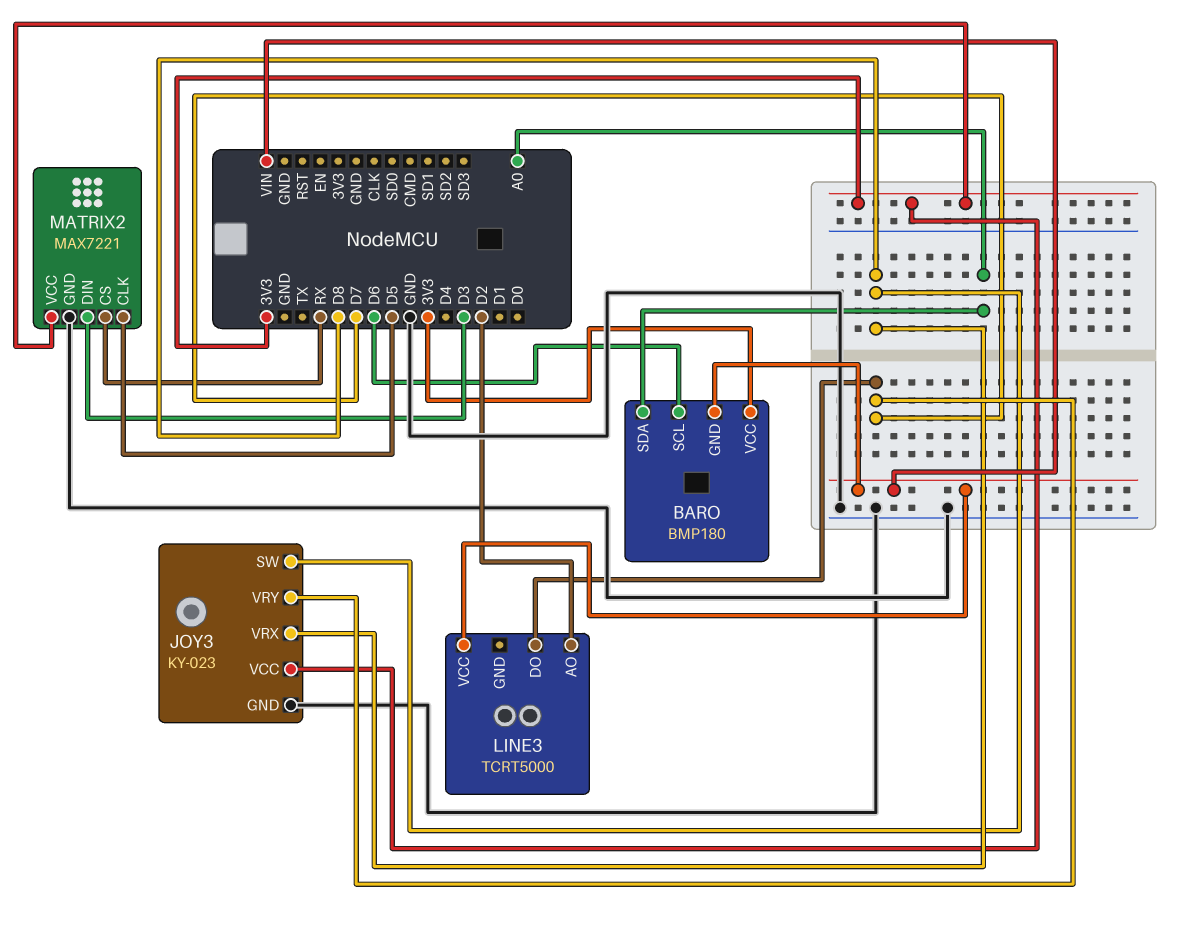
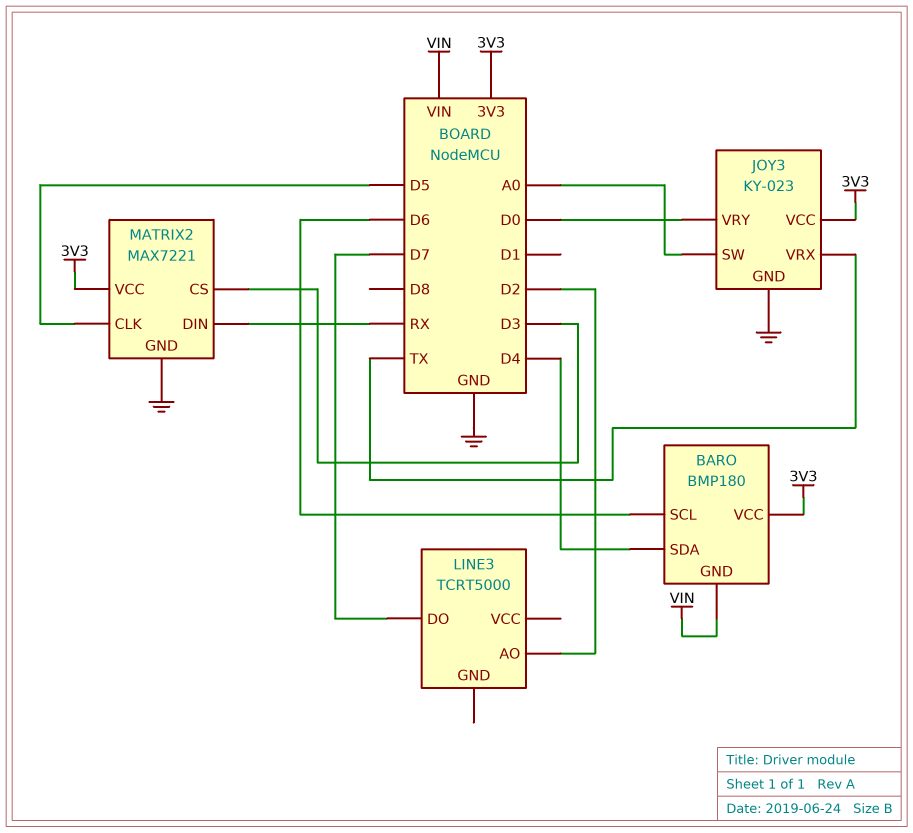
BARO pin SDA: A0 -> D4
JOY3 pin SW: D8 -> A0
JOY3 pin VRX: D8 -> TX
JOY3 pin VRY: D7 -> D0
LINE3 pin VCC: VIN -> none
MATRIX2 pin CS: RX -> D3
MATRIX2 pin DIN: D3 -> RX

